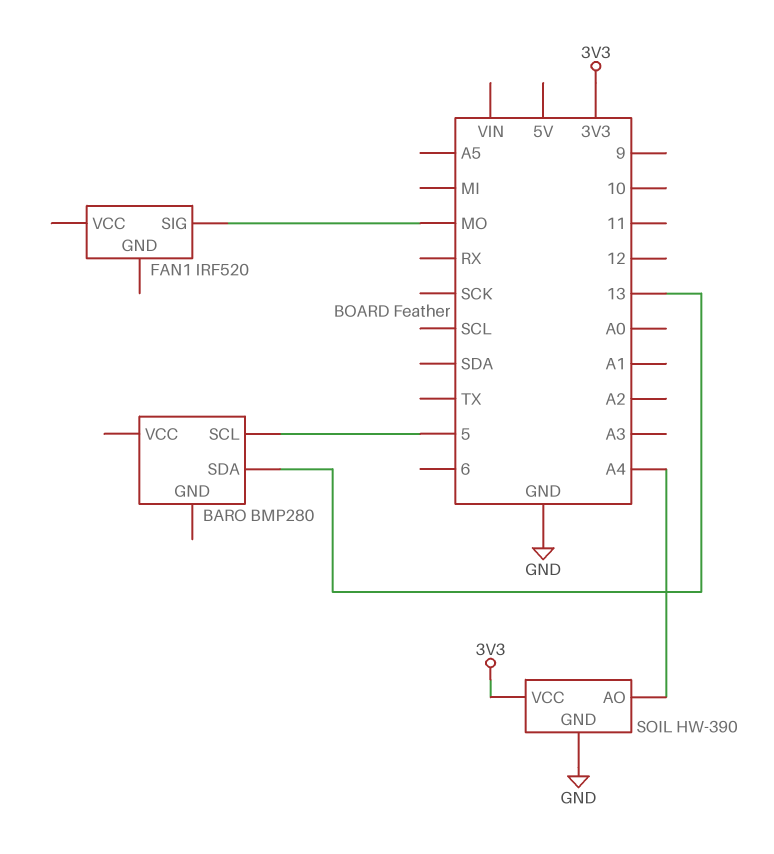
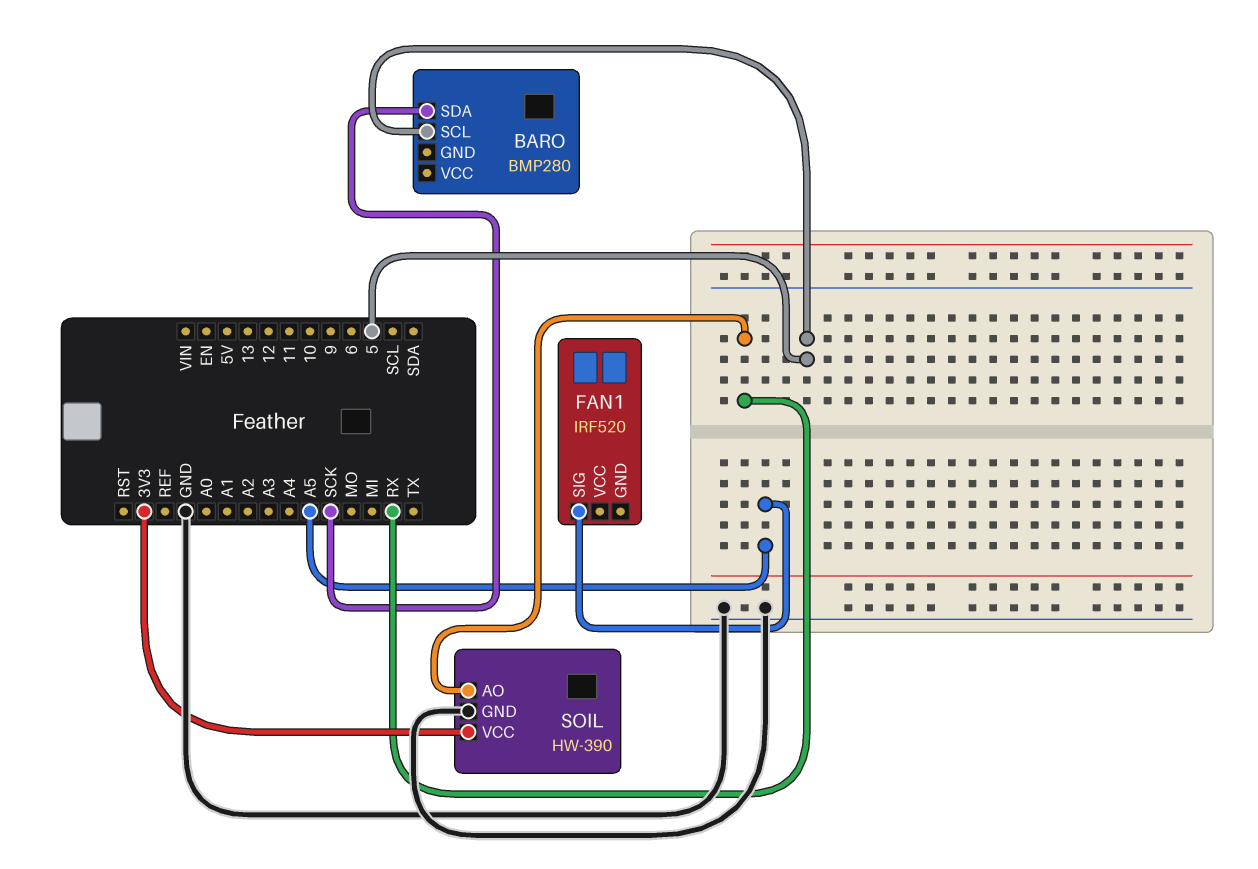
BARO pin SDA: 13 -> SCK
FAN1 pin SIG: MO -> A5
SOIL pin AO: A4 -> RX

